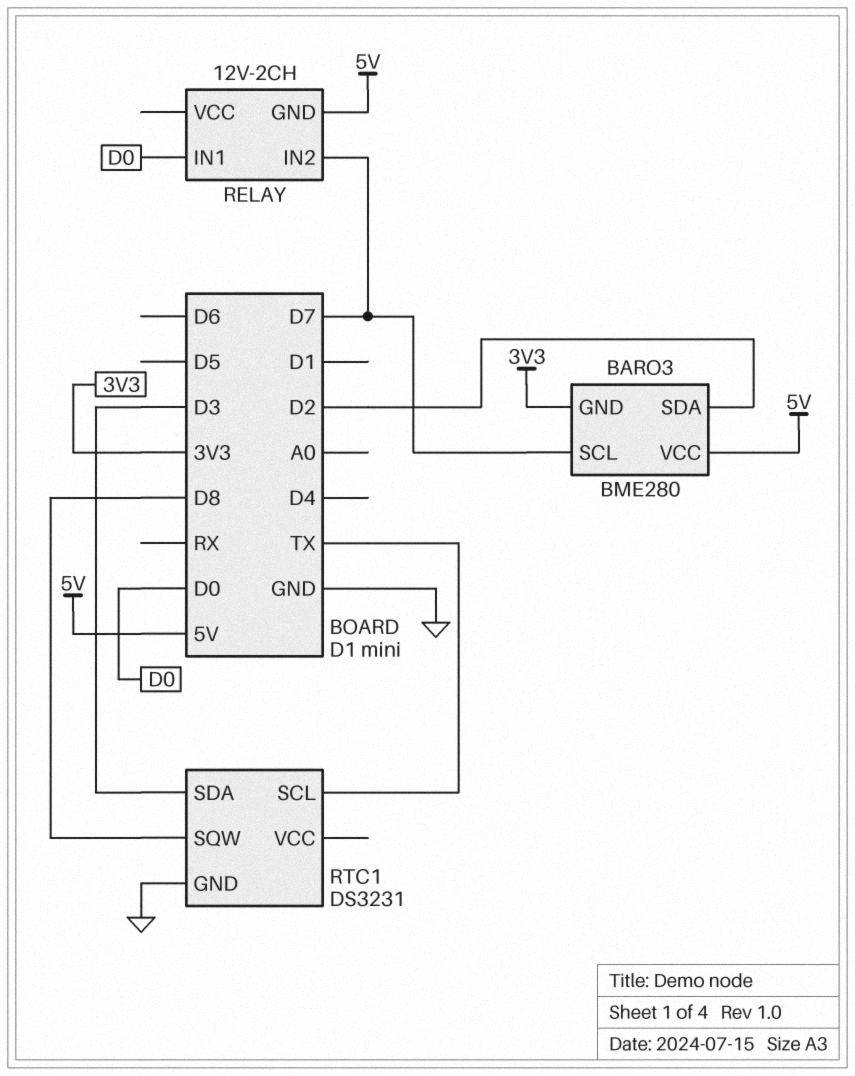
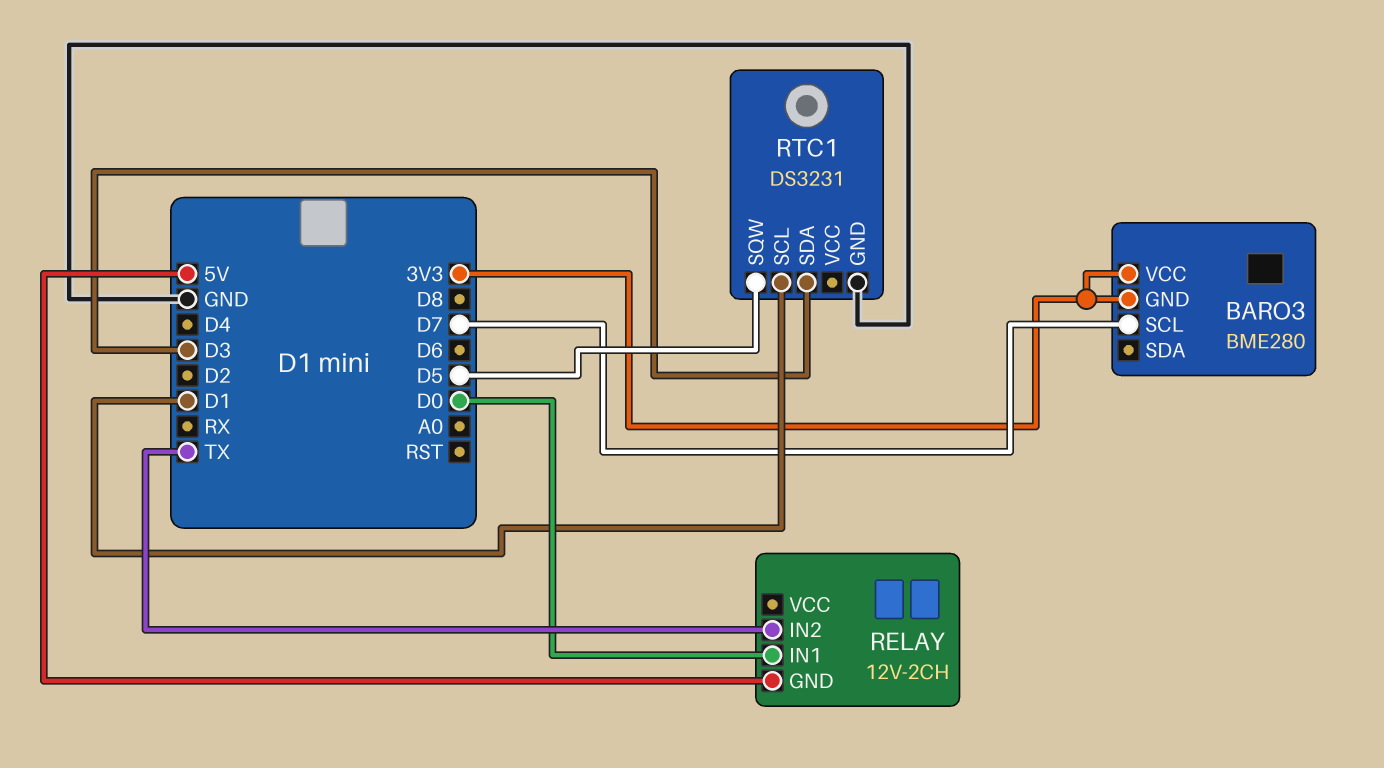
BARO3 pin SDA: D2 -> none
BARO3 pin VCC: 5V -> 3V3
RELAY pin IN2: D7 -> TX
RTC1 pin SCL: TX -> D1
RTC1 pin SQW: D8 -> D5

